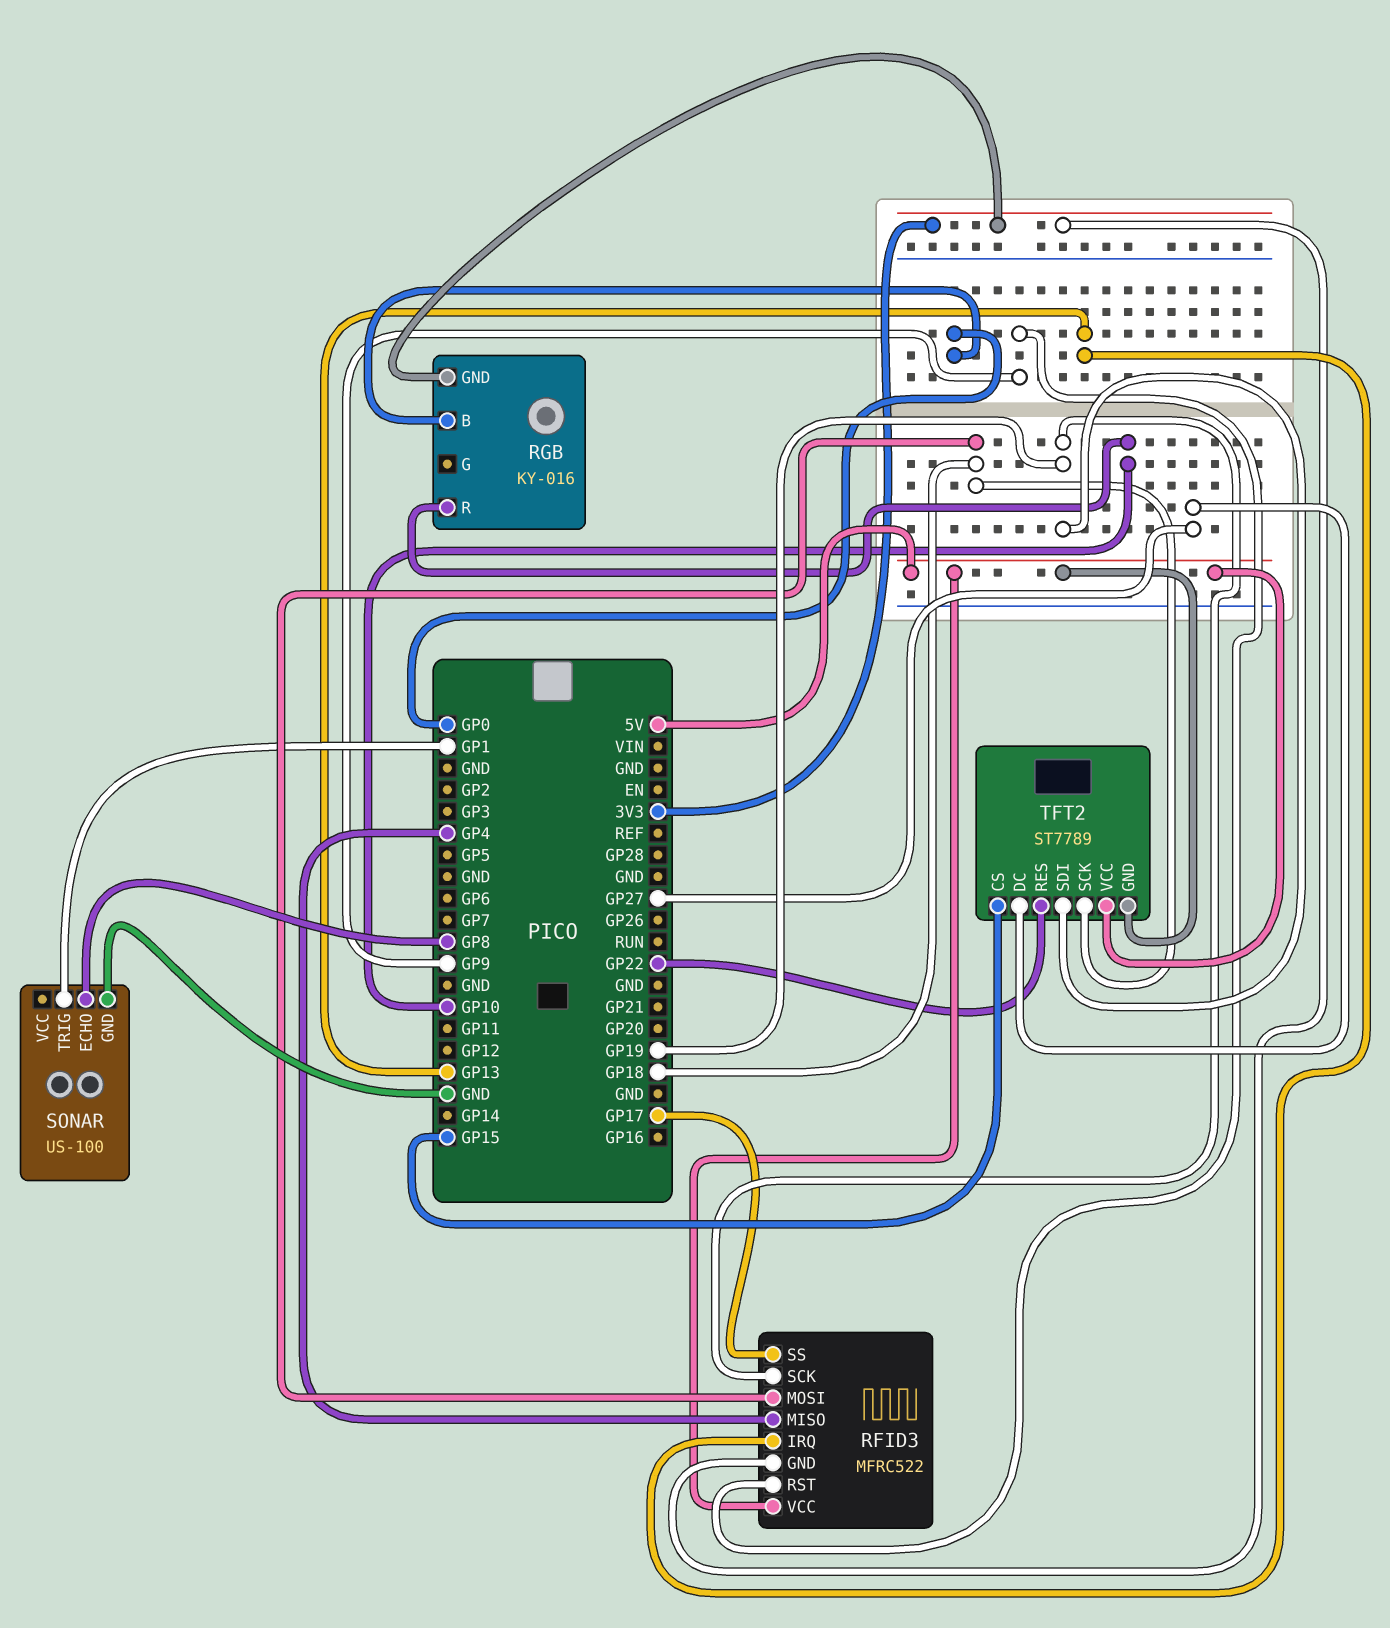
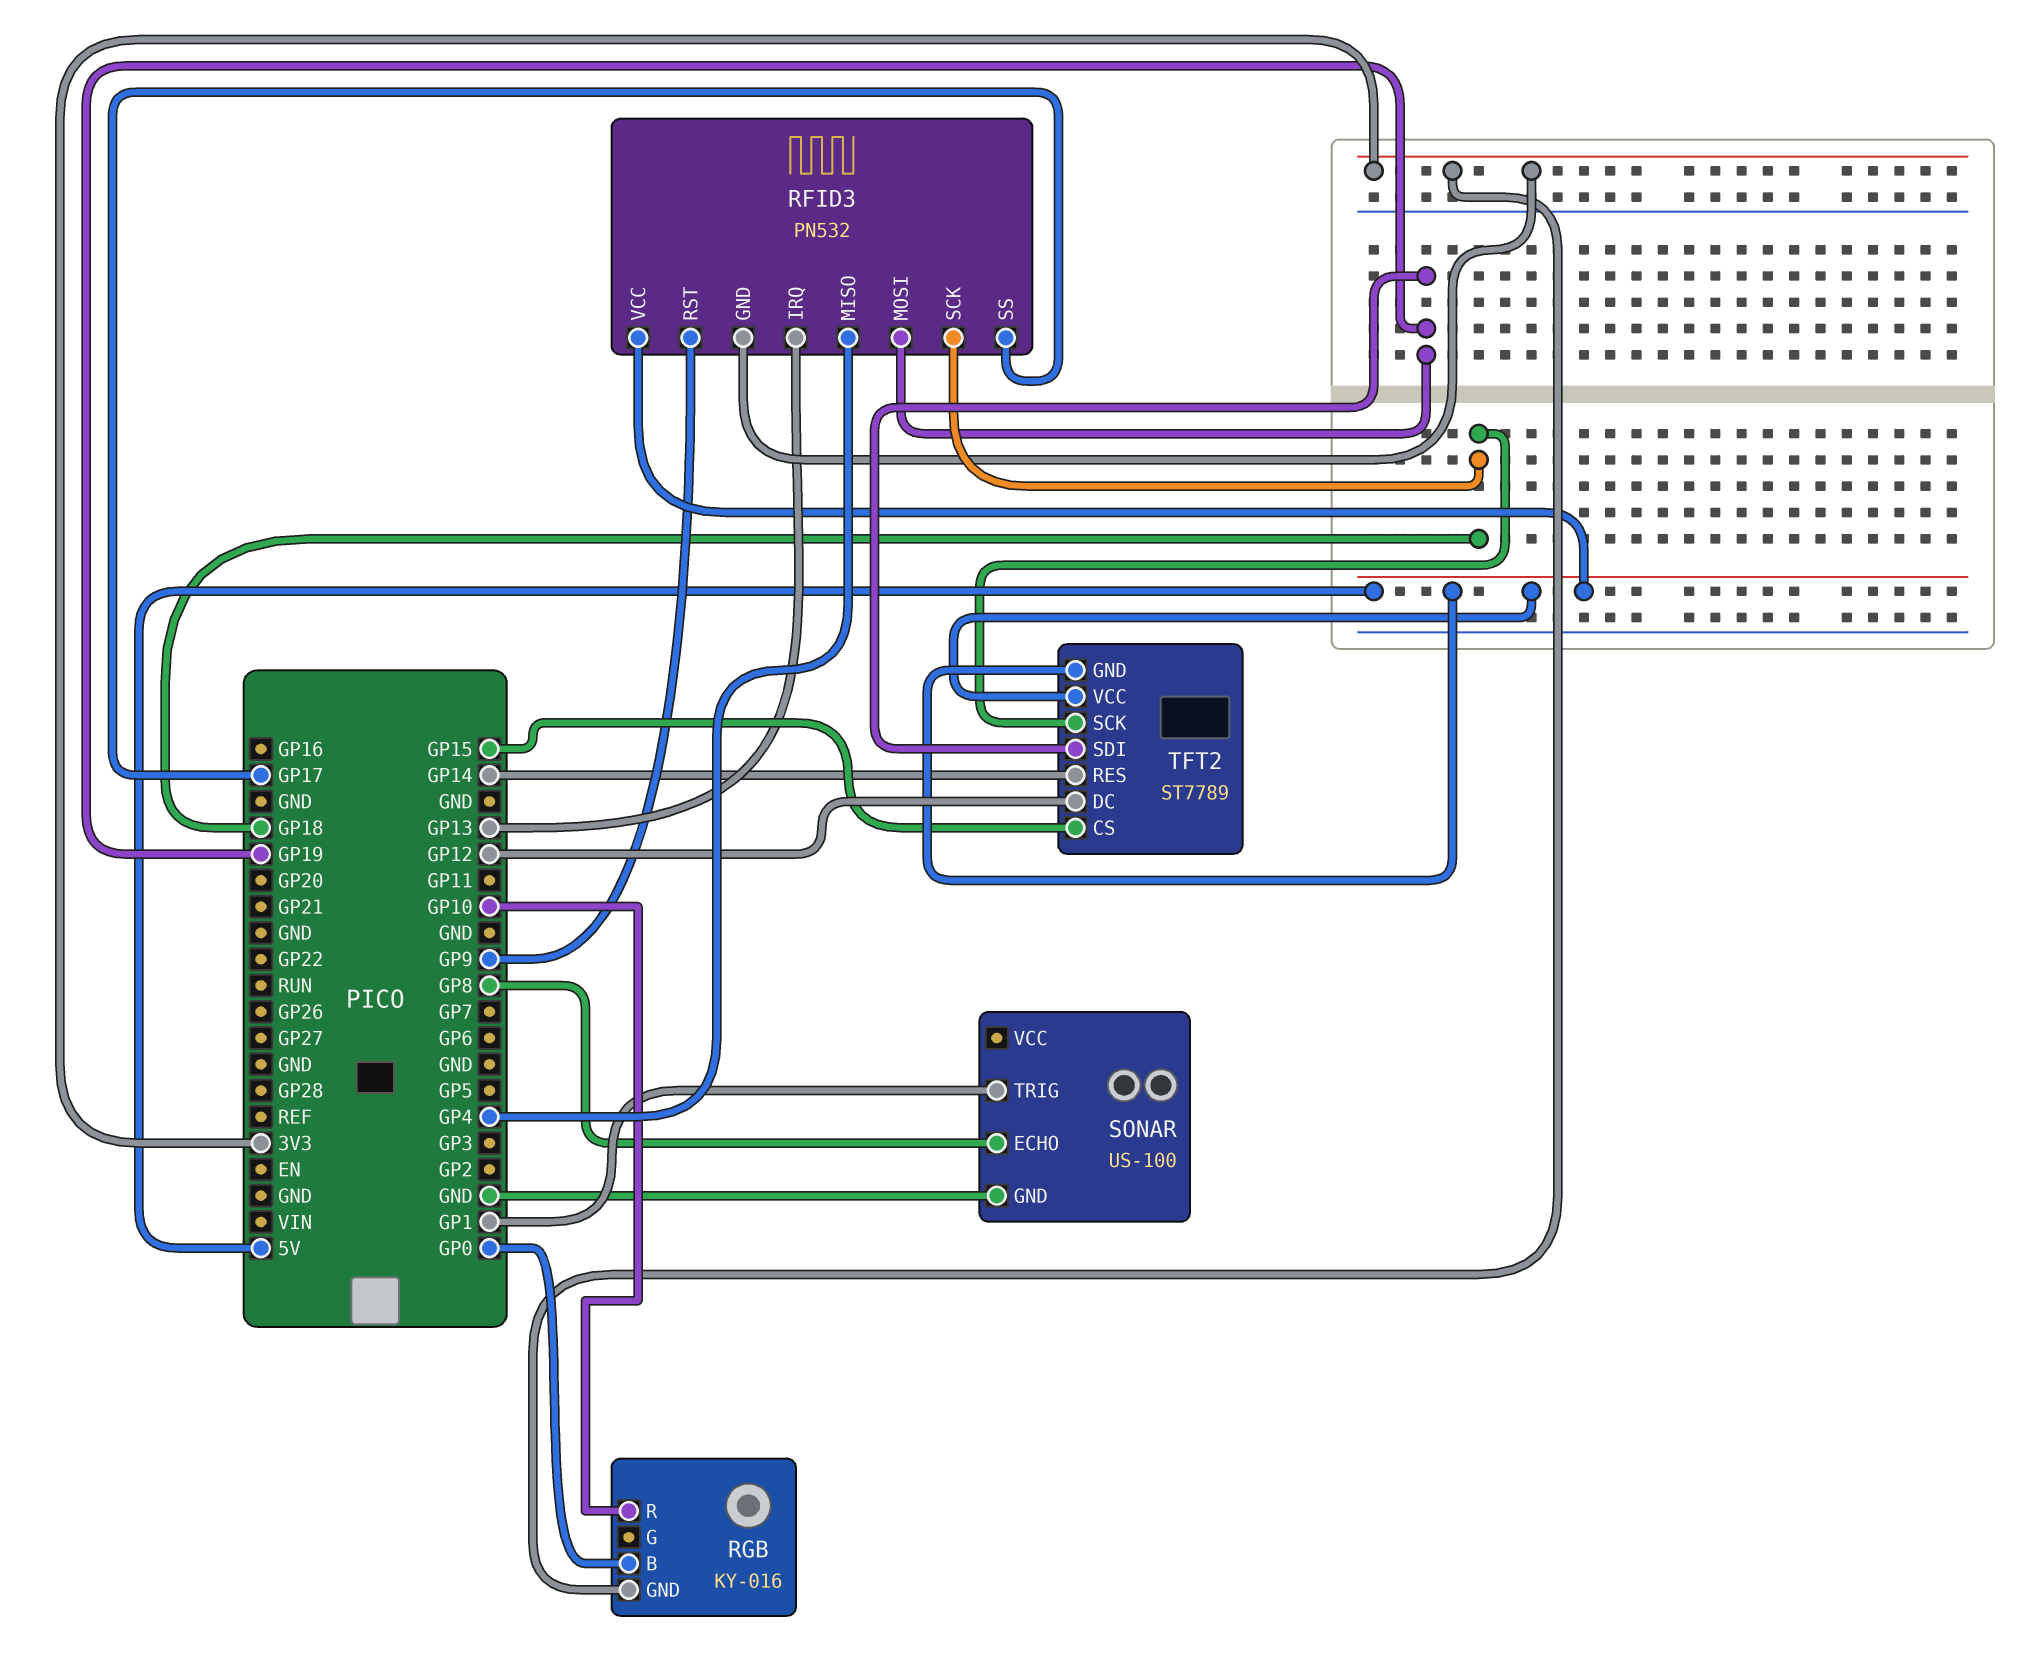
RFID3: MFRC522 -> PN532
RFID3 pin MOSI: GP18 -> GP19
RFID3 pin SCK: GP19 -> GP18
TFT2 pin DC: GP27 -> GP12
TFT2 pin RES: GP22 -> GP14

